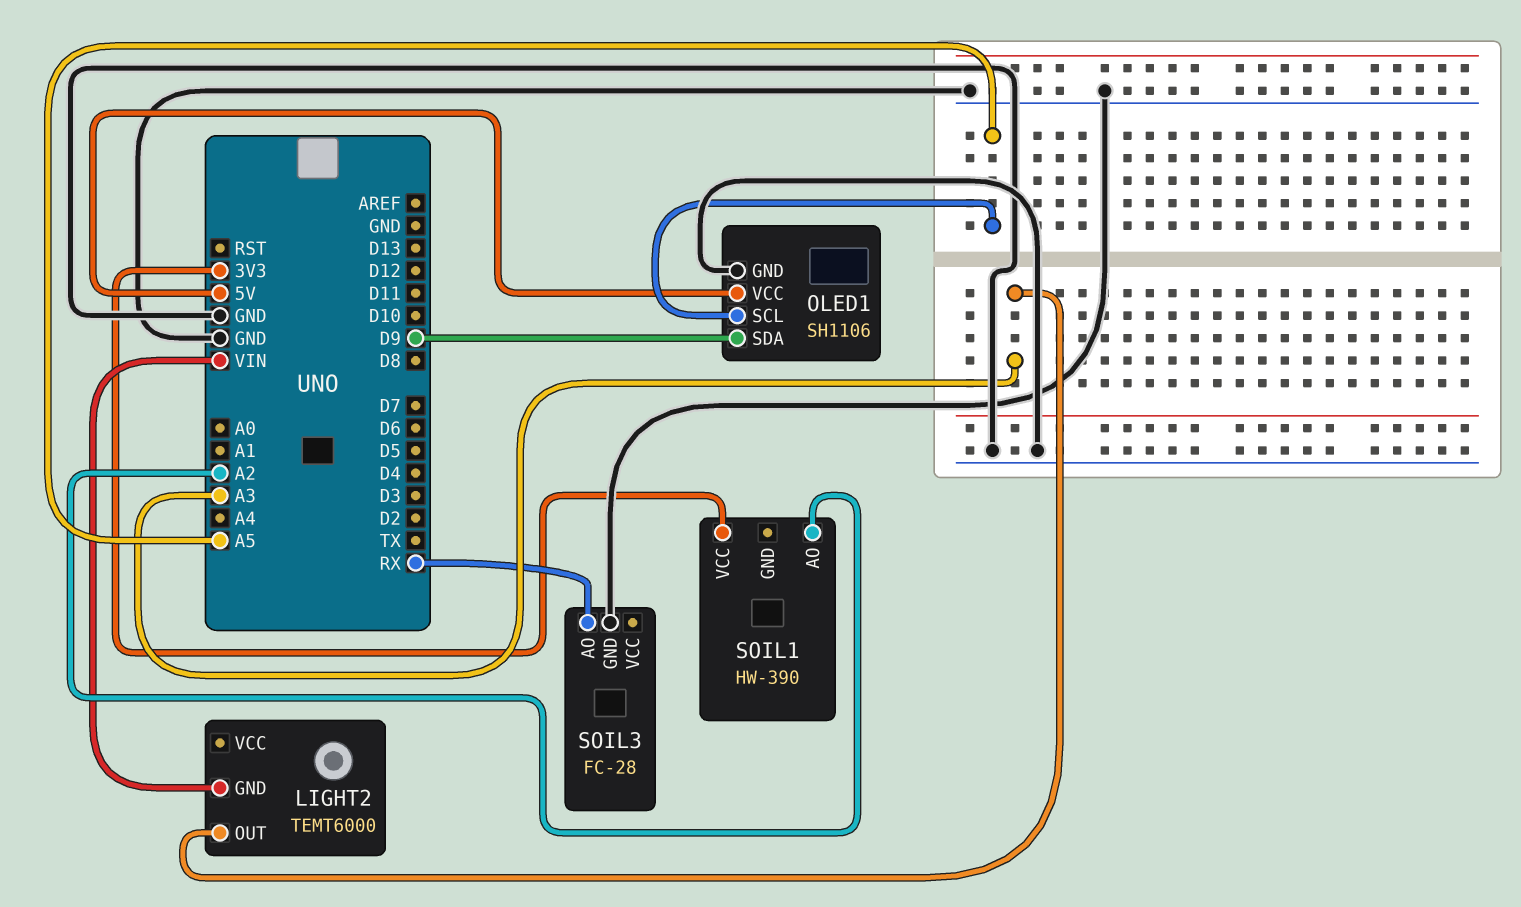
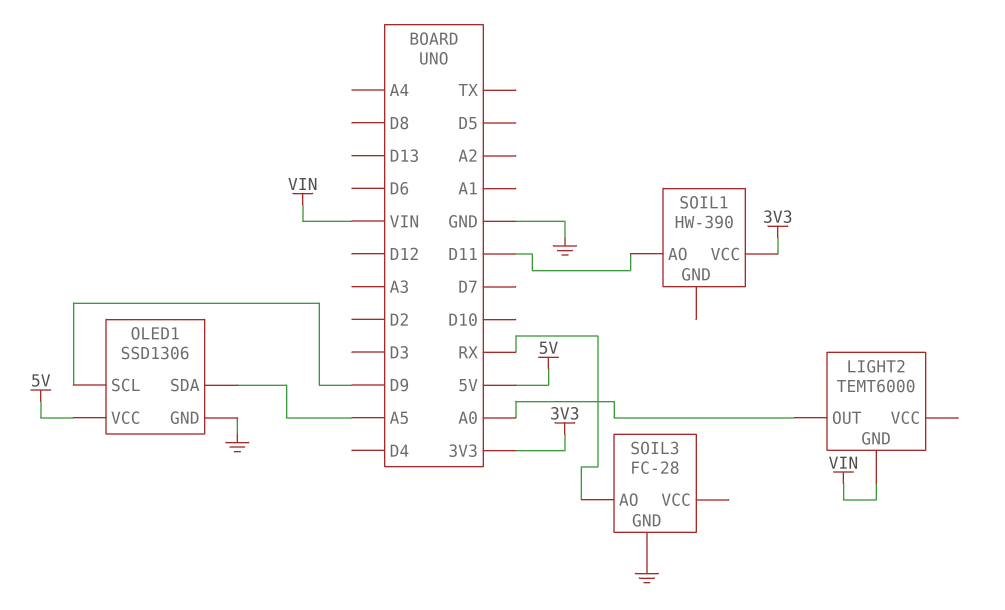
LIGHT2 pin OUT: A3 -> A0
OLED1: SH1106 -> SSD1306
OLED1 pin SCL: A5 -> D9
OLED1 pin SDA: D9 -> A5
SOIL1 pin AO: A2 -> D11

